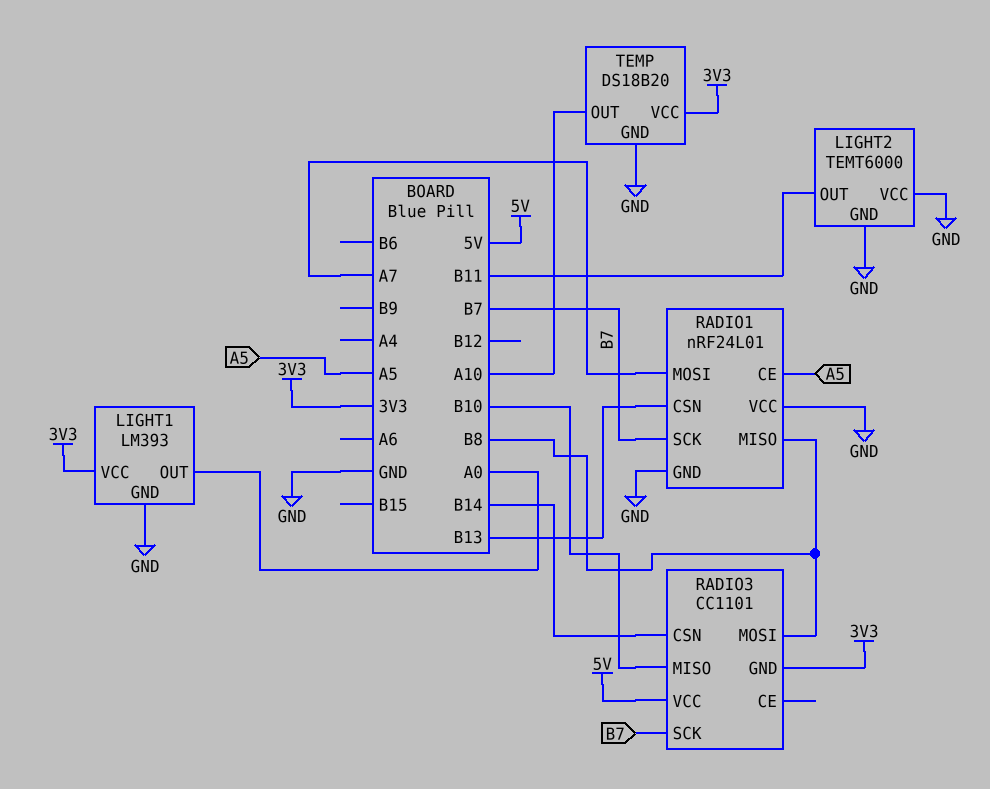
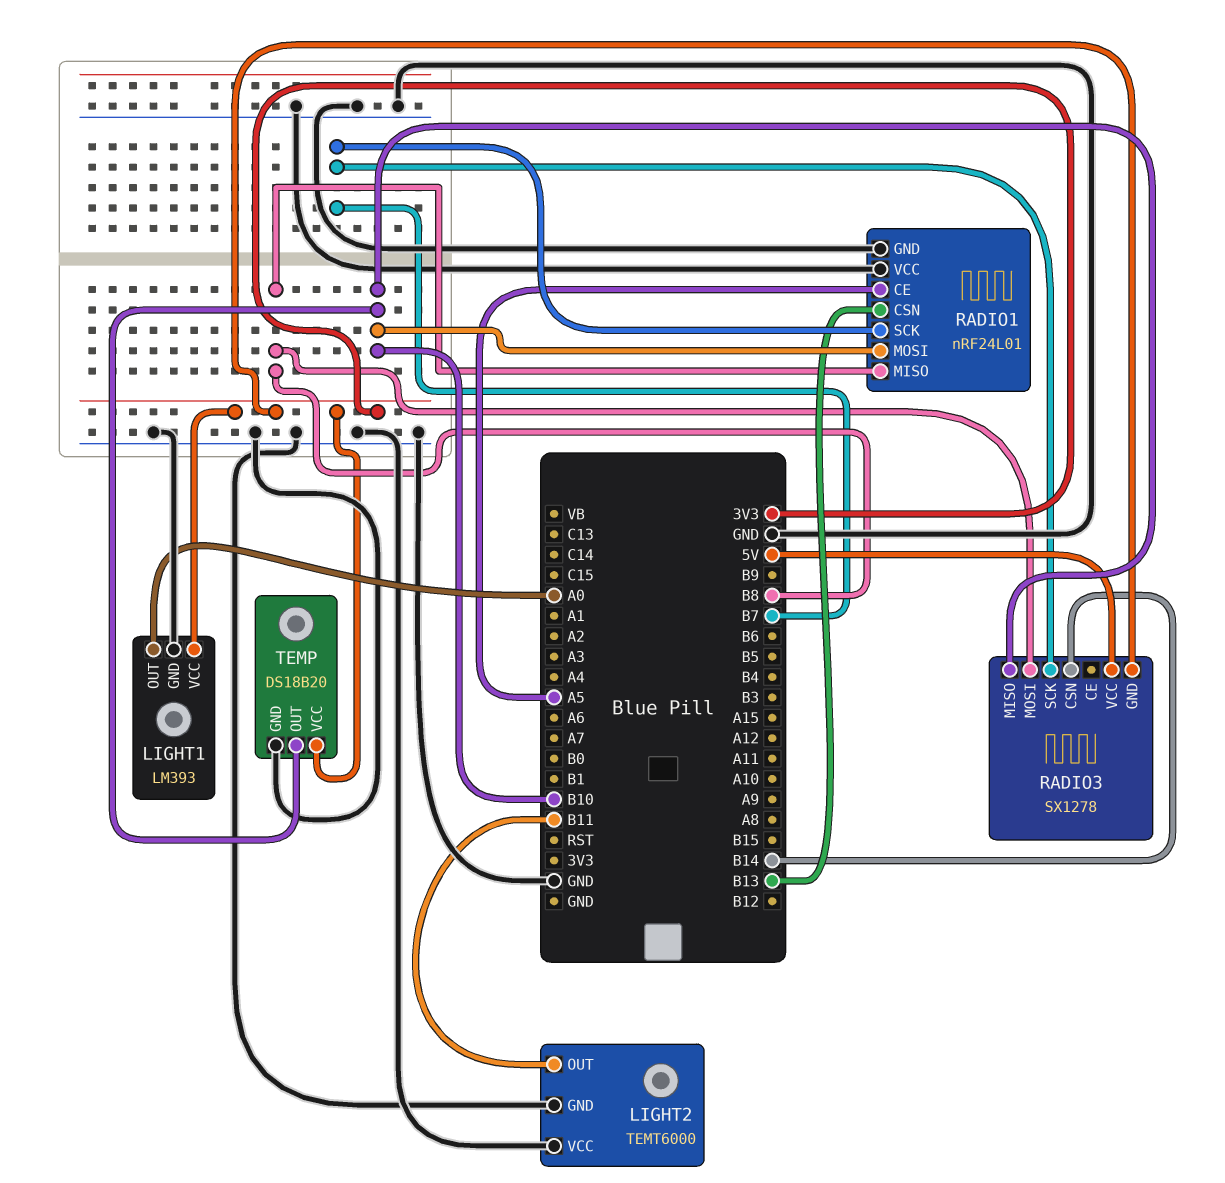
RADIO1 pin MOSI: A7 -> B10
RADIO3: CC1101 -> SX1278
TEMP pin OUT: A10 -> B10

